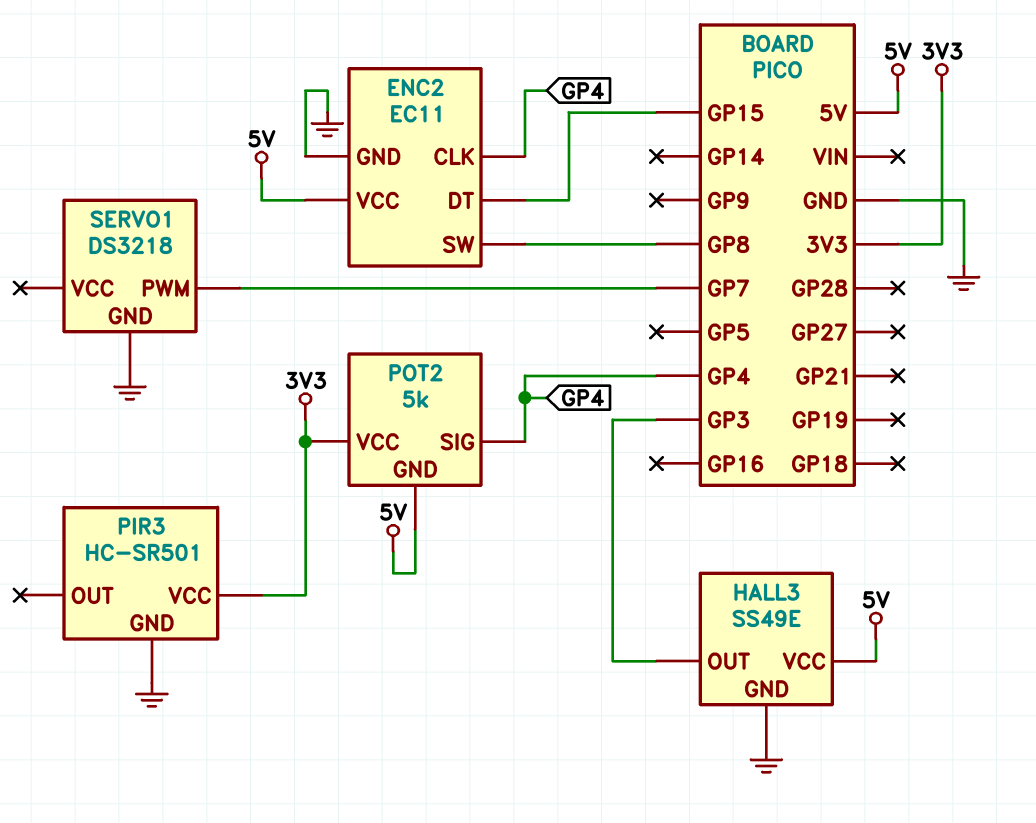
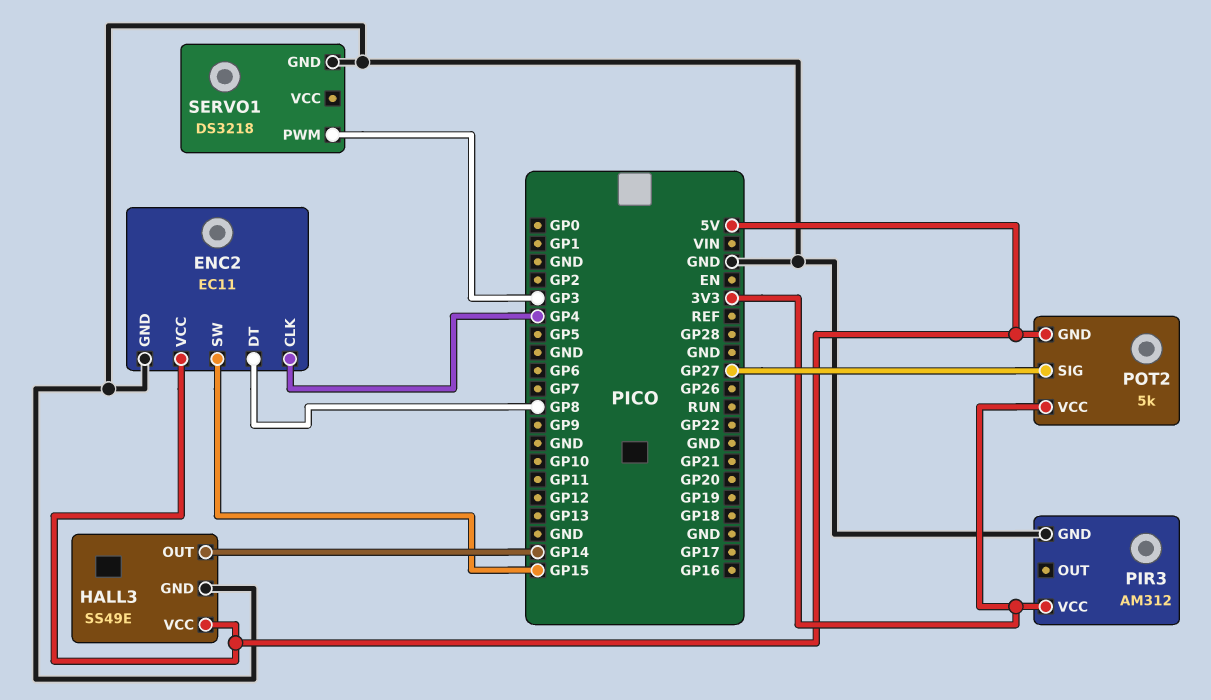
ENC2 pin DT: GP15 -> GP8
ENC2 pin SW: GP8 -> GP15
HALL3 pin OUT: GP3 -> GP14
PIR3: HC-SR501 -> AM312
POT2 pin SIG: GP4 -> GP27
SERVO1 pin PWM: GP7 -> GP3

